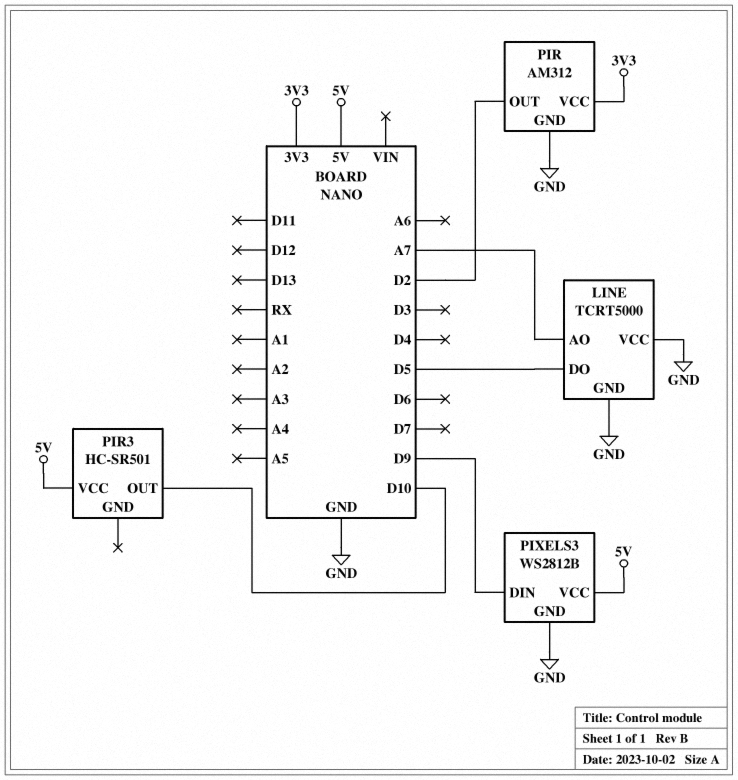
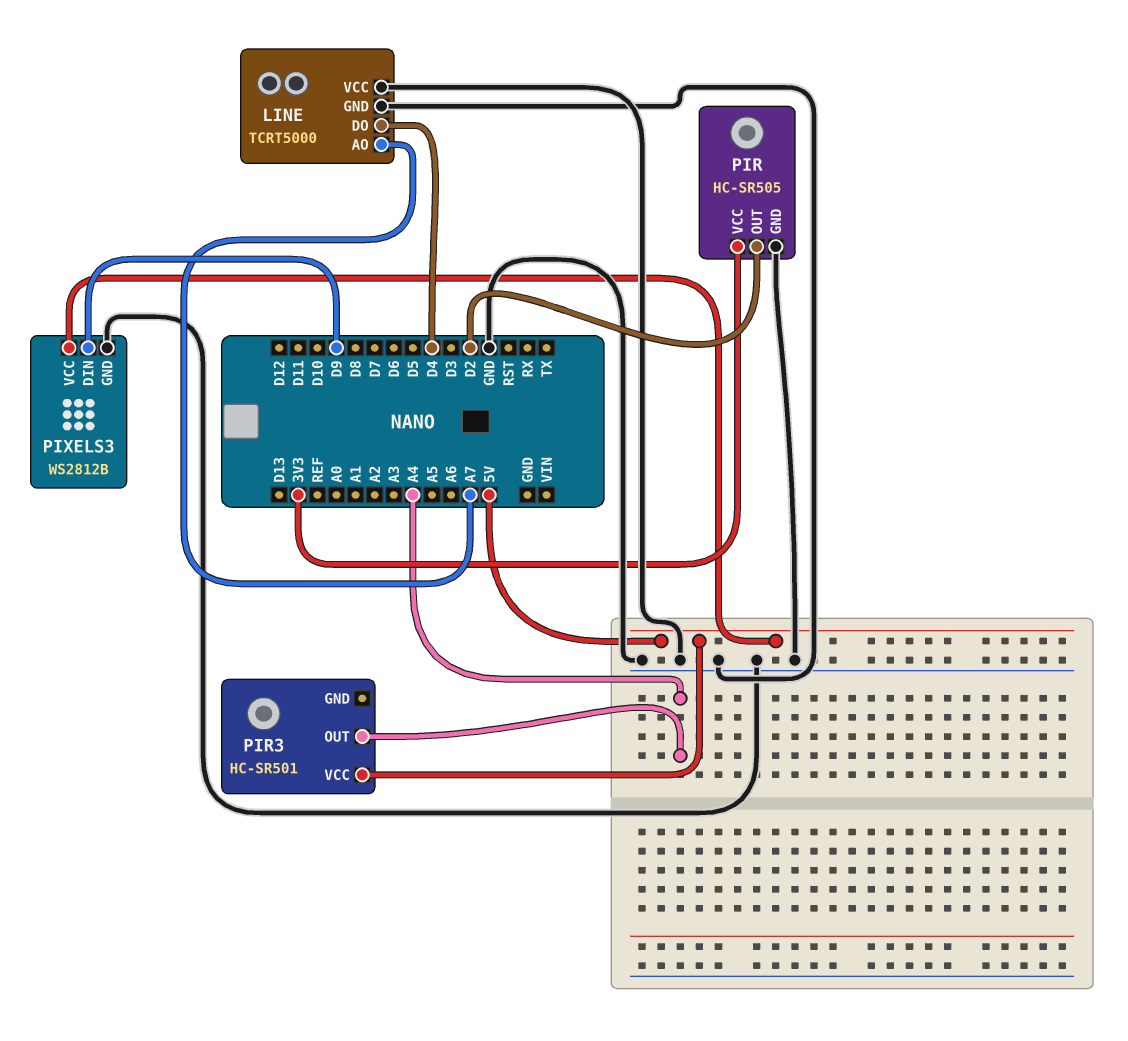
LINE pin DO: D5 -> D4
PIR: AM312 -> HC-SR505
PIR3 pin OUT: D10 -> A4

